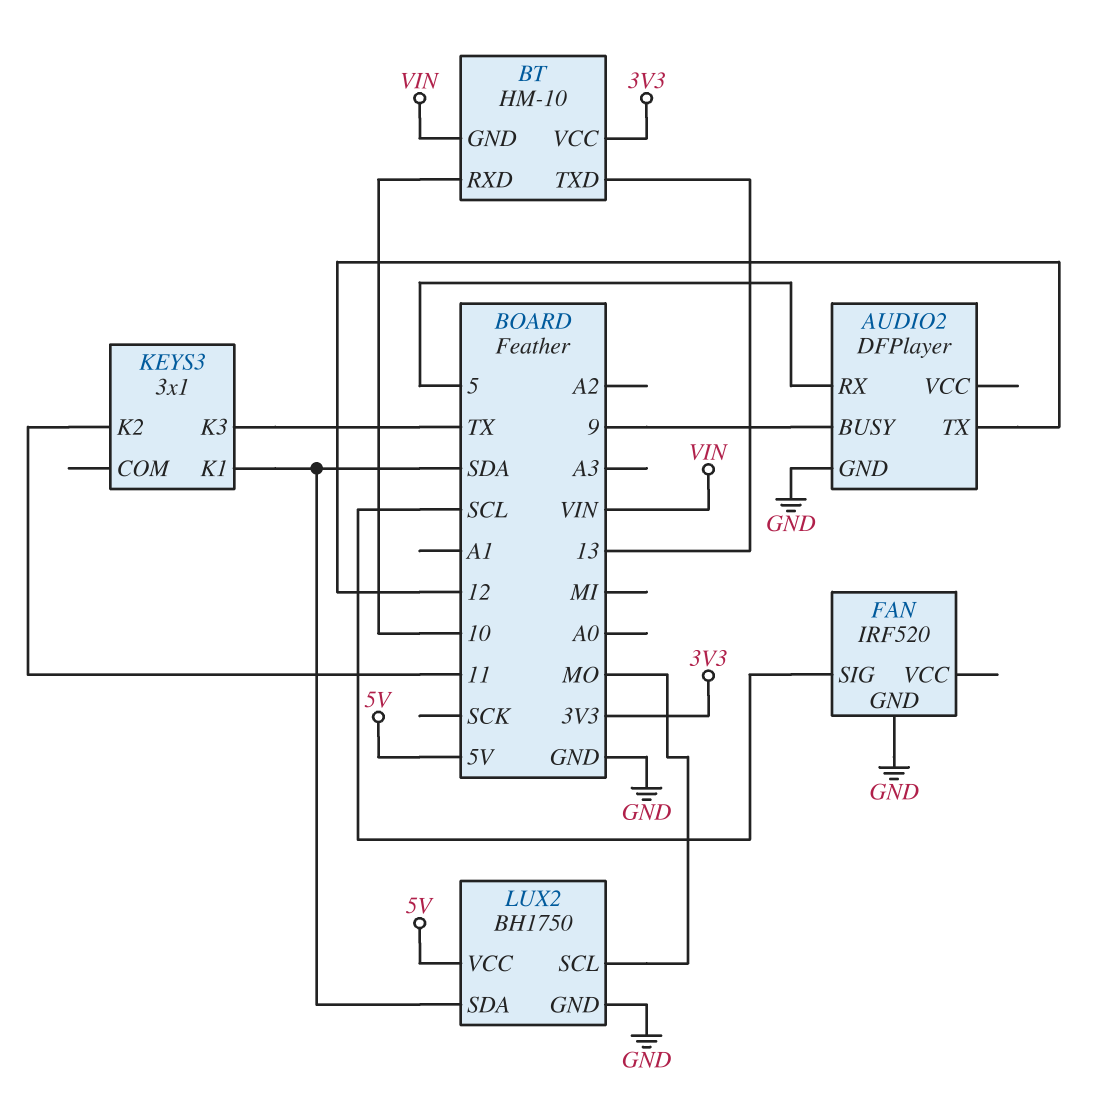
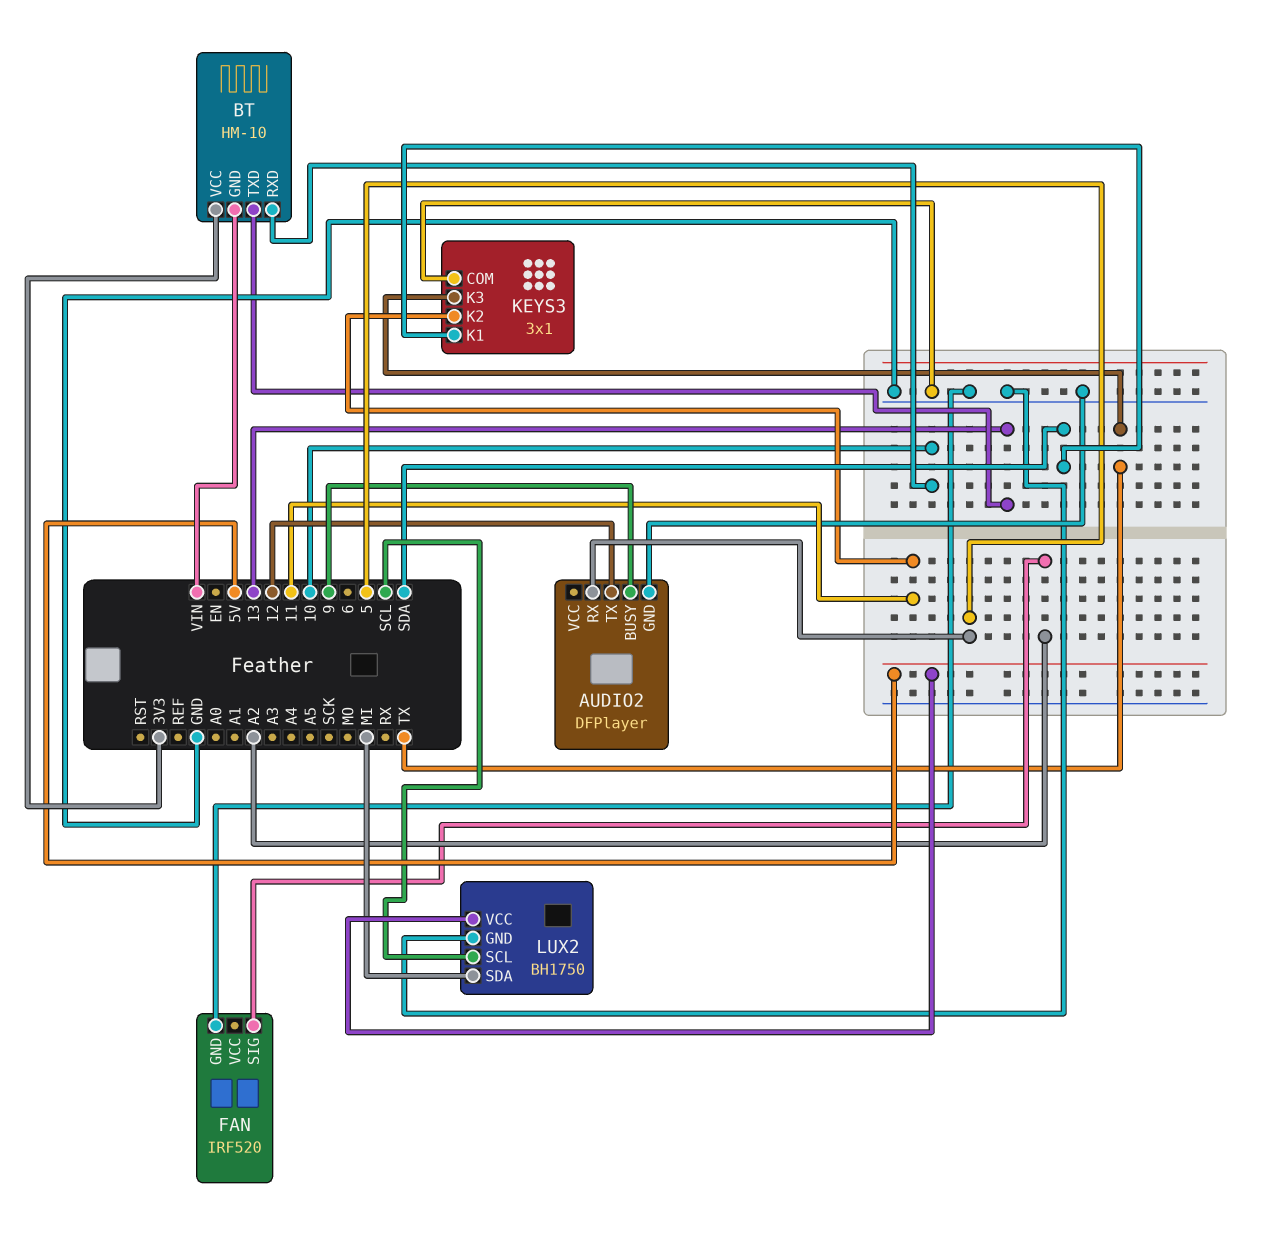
FAN pin SIG: SCL -> A2
KEYS3 pin COM: none -> GND
LUX2 pin SCL: MO -> SCL
LUX2 pin SDA: SDA -> MI

